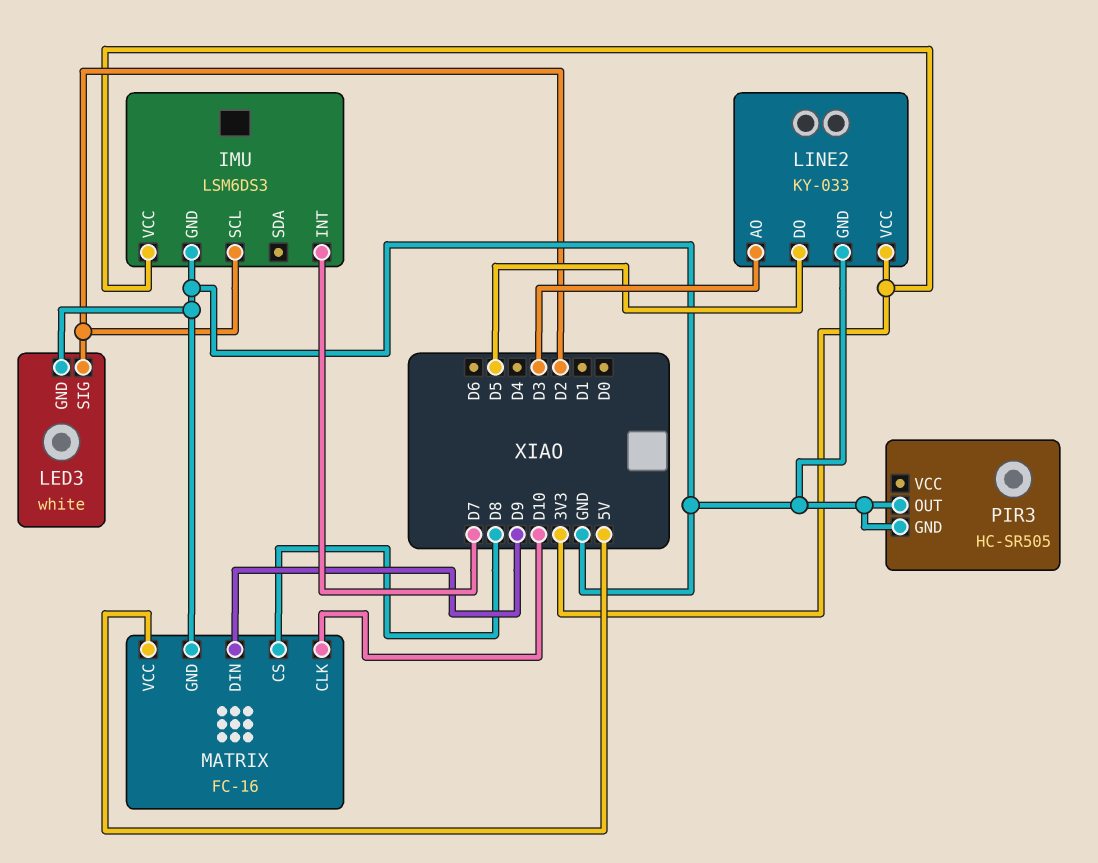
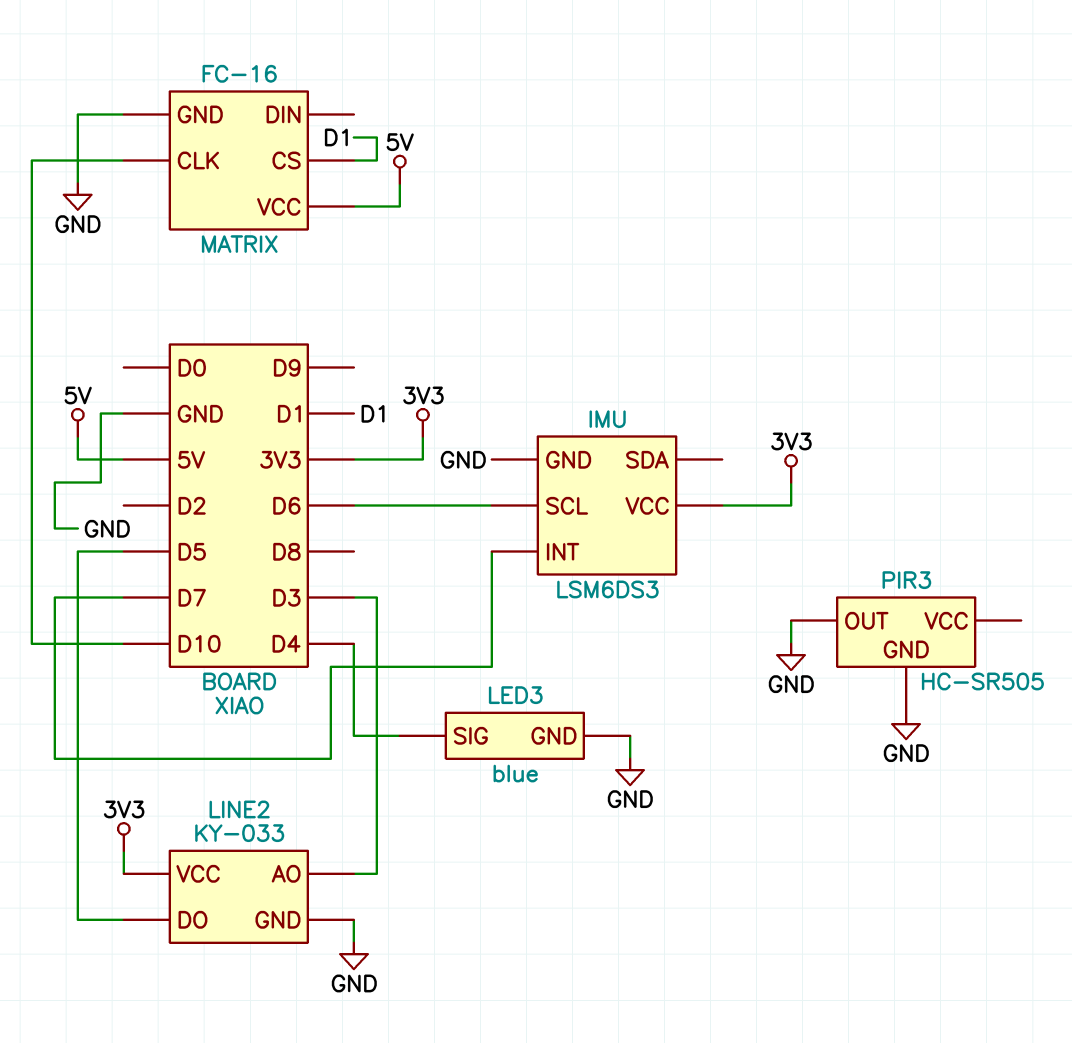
IMU pin SCL: D2 -> D6
LED3: white -> blue
LED3 pin SIG: D2 -> D4
MATRIX pin CS: D8 -> D1
MATRIX pin DIN: D9 -> none

